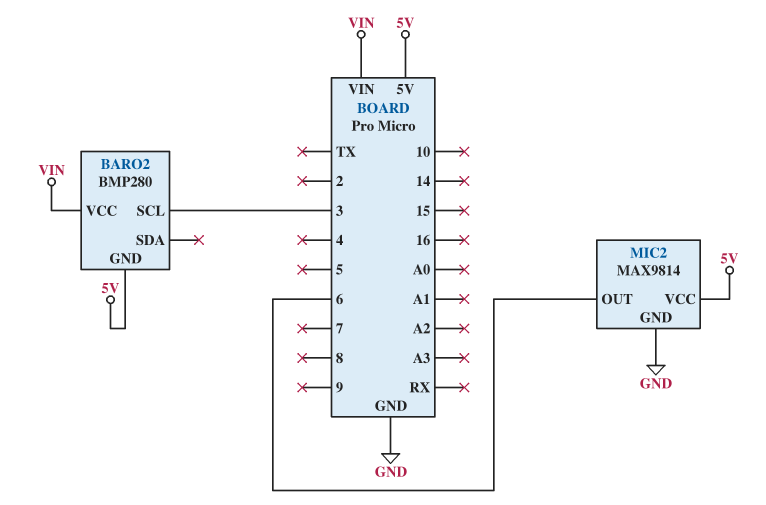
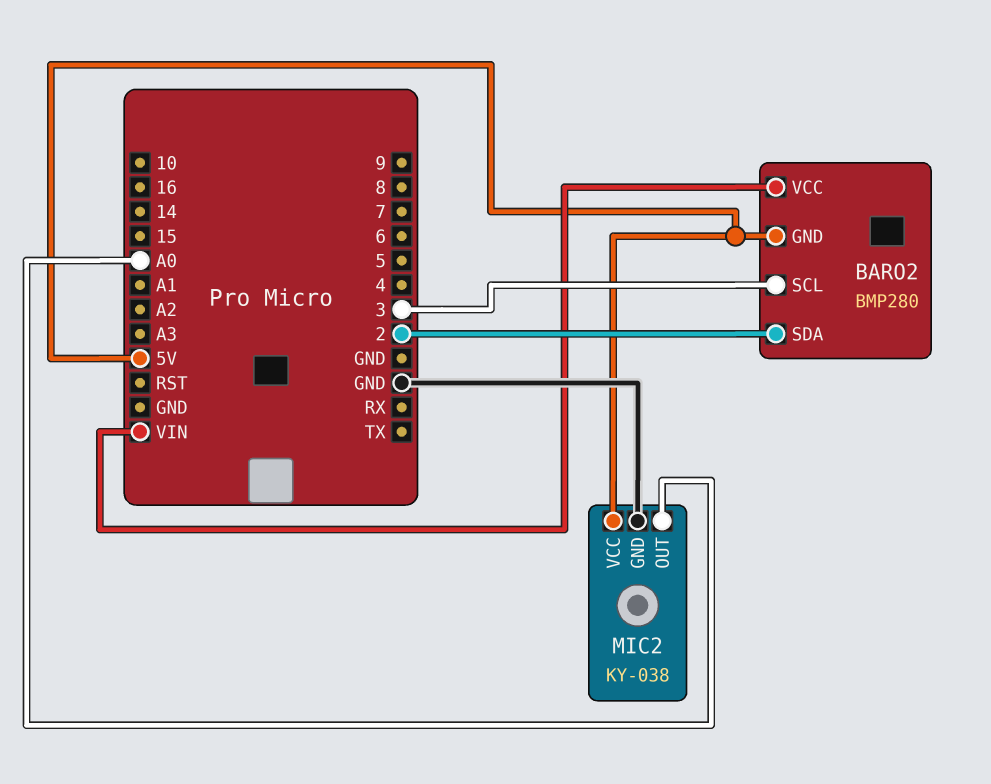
BARO2 pin SDA: none -> 2
MIC2: MAX9814 -> KY-038
MIC2 pin OUT: 6 -> A0

